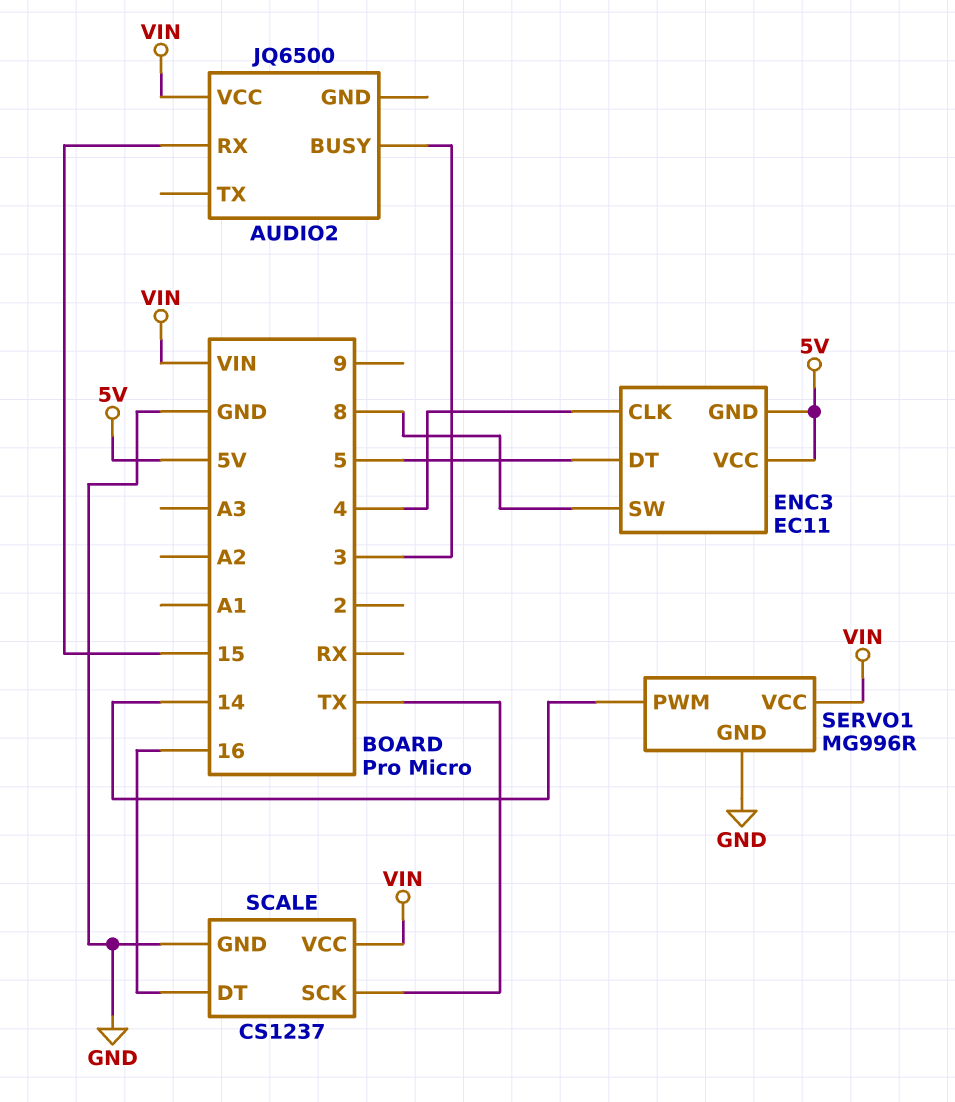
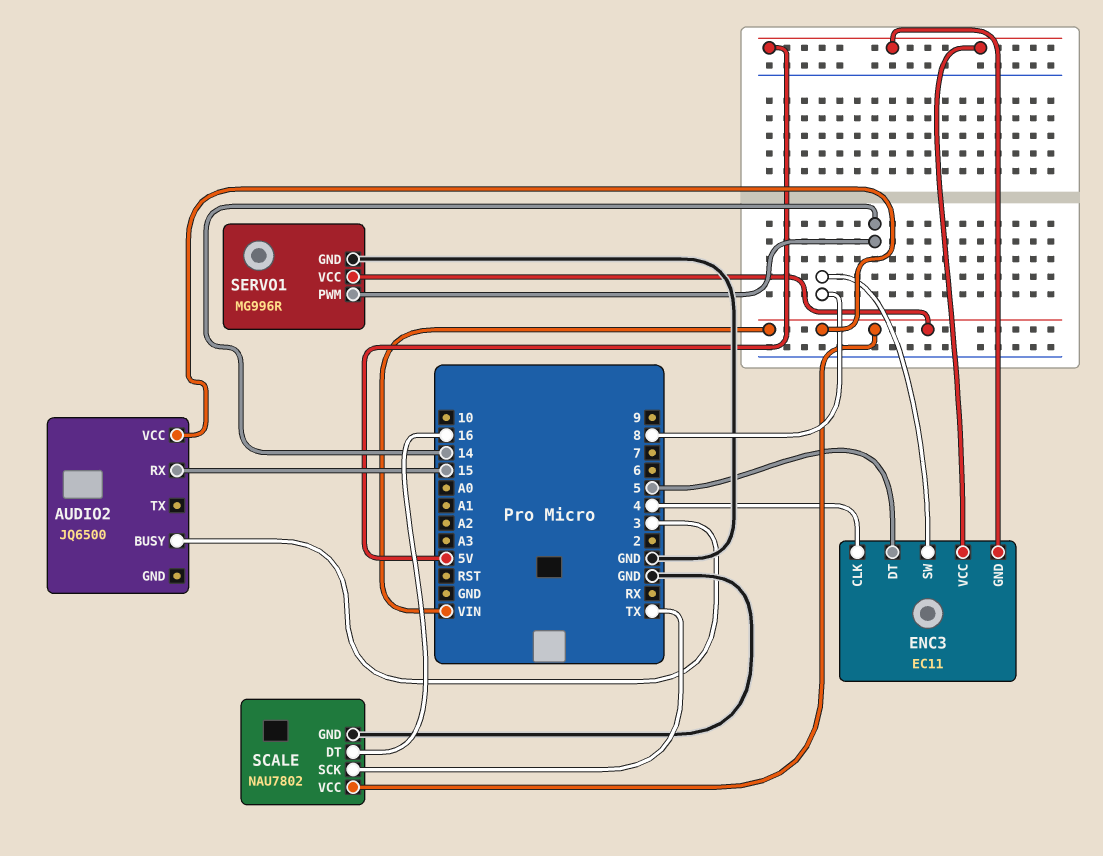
SCALE: CS1237 -> NAU7802

